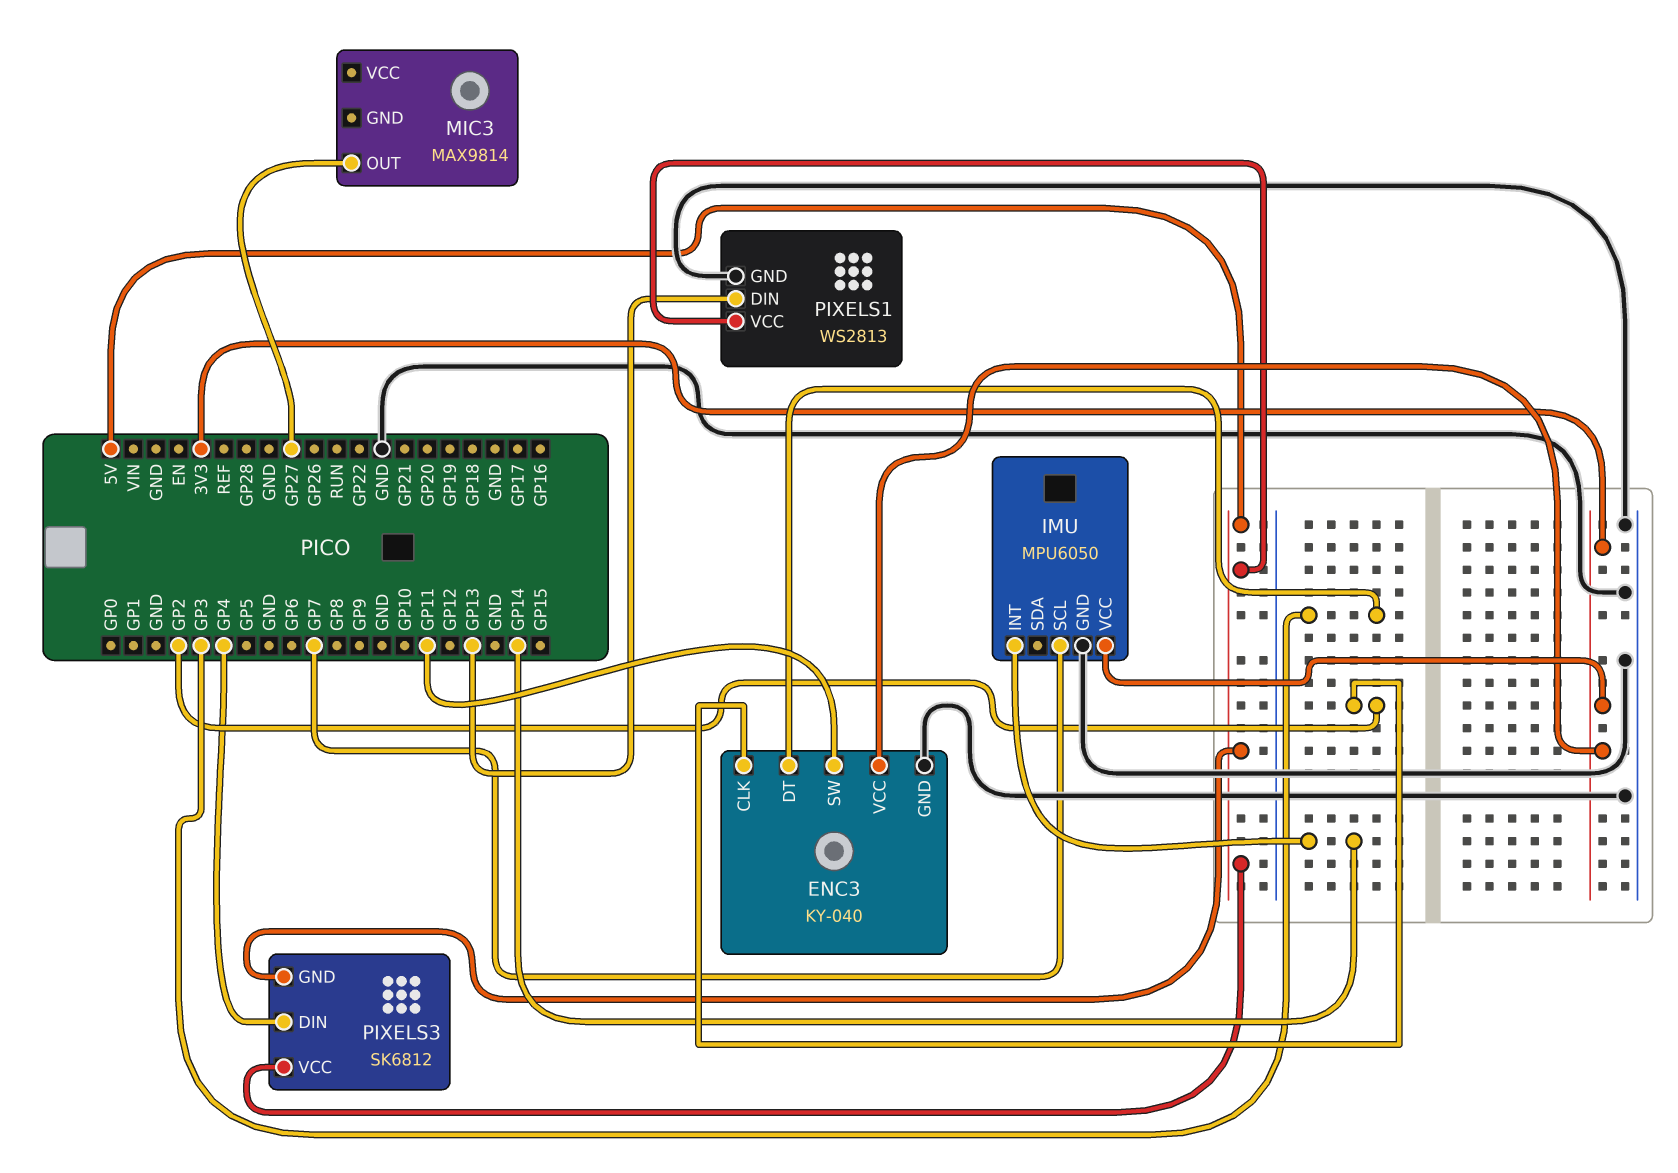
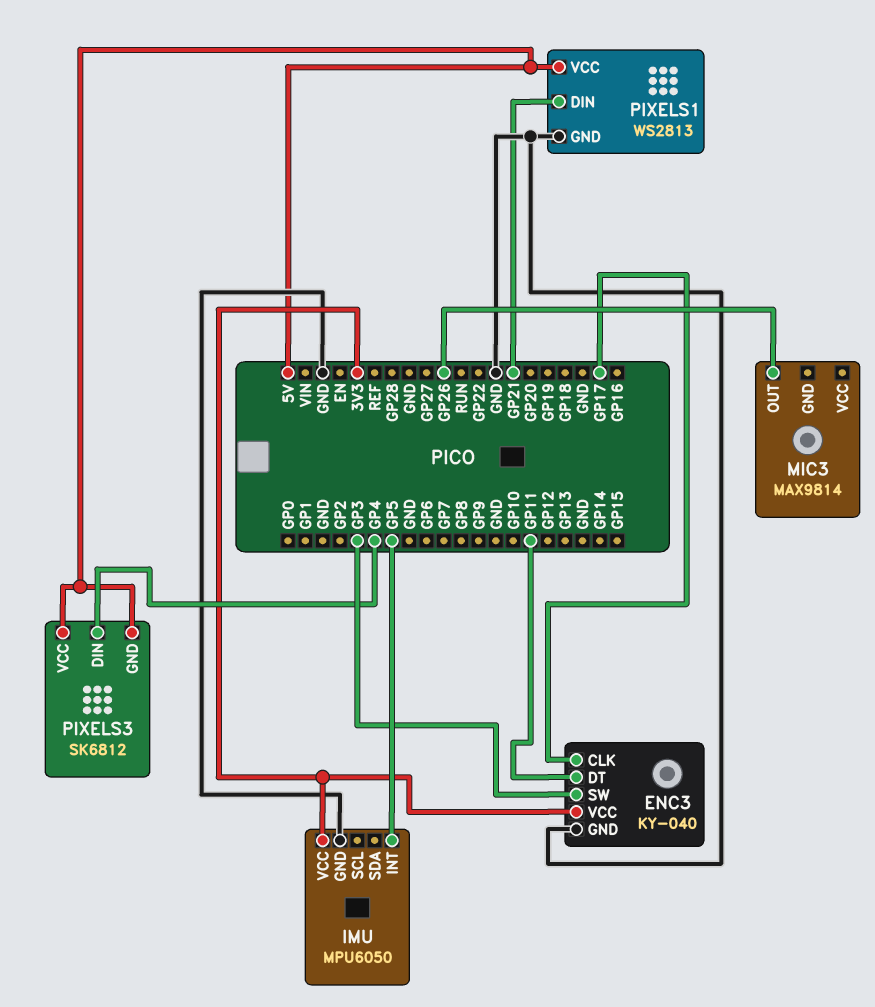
ENC3 pin CLK: GP2 -> GP17
ENC3 pin DT: GP3 -> GP11
ENC3 pin SW: GP11 -> GP3
IMU pin INT: GP14 -> GP5
IMU pin SCL: GP7 -> none
MIC3 pin OUT: GP27 -> GP26
PIXELS1 pin DIN: GP13 -> GP21

